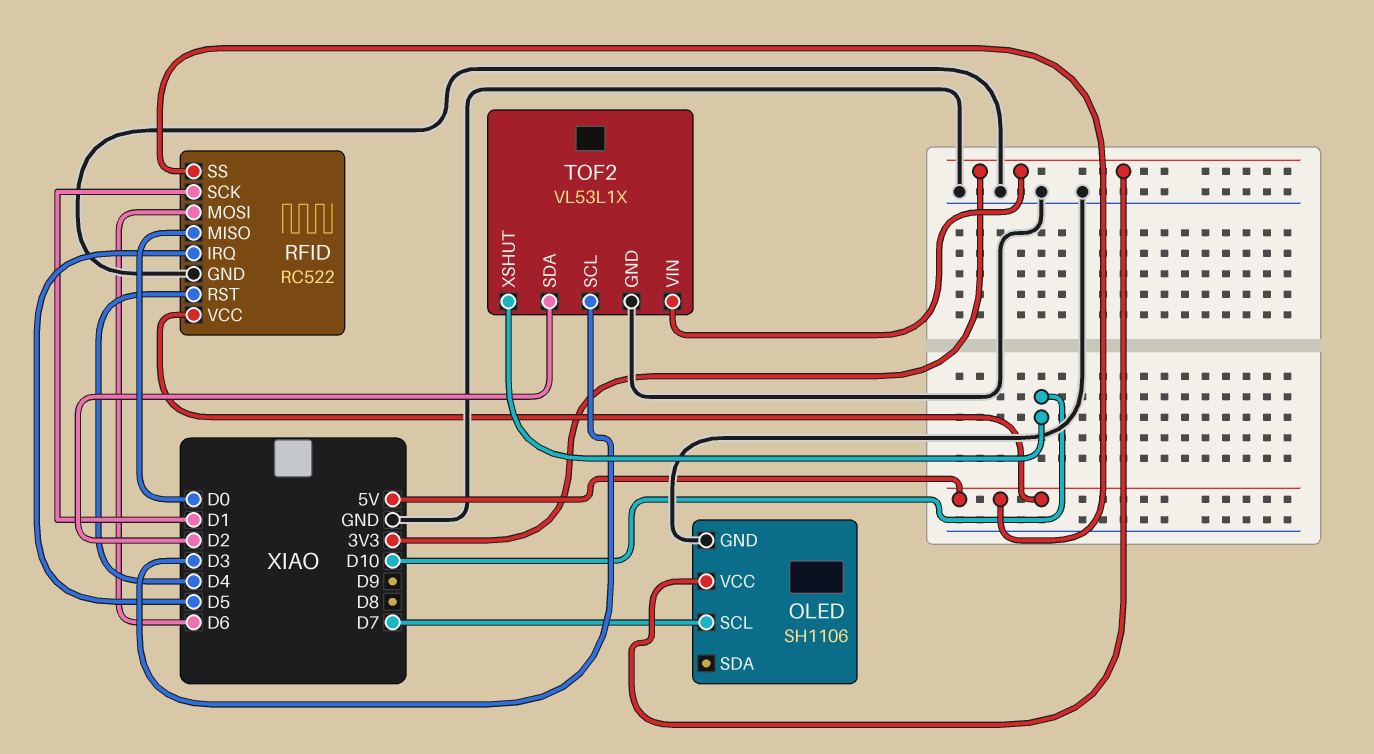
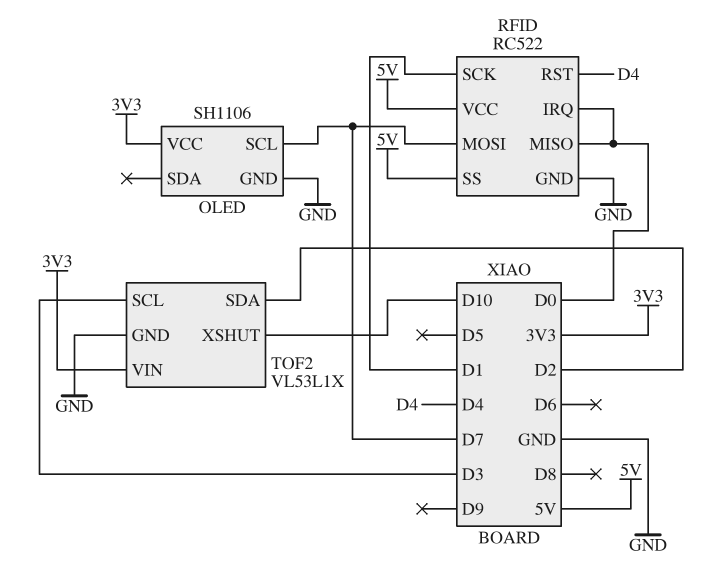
RFID pin IRQ: D5 -> D0
RFID pin MOSI: D6 -> D7

